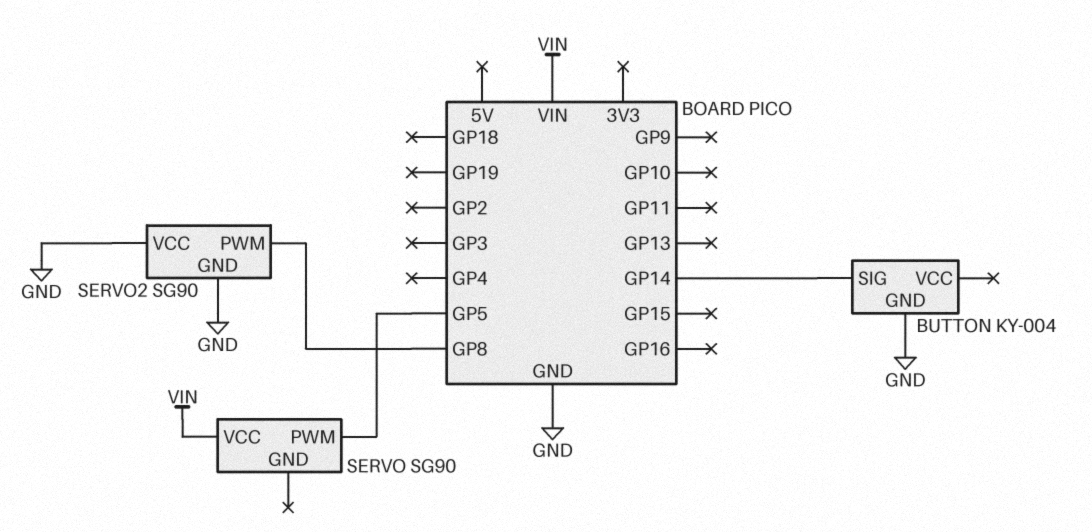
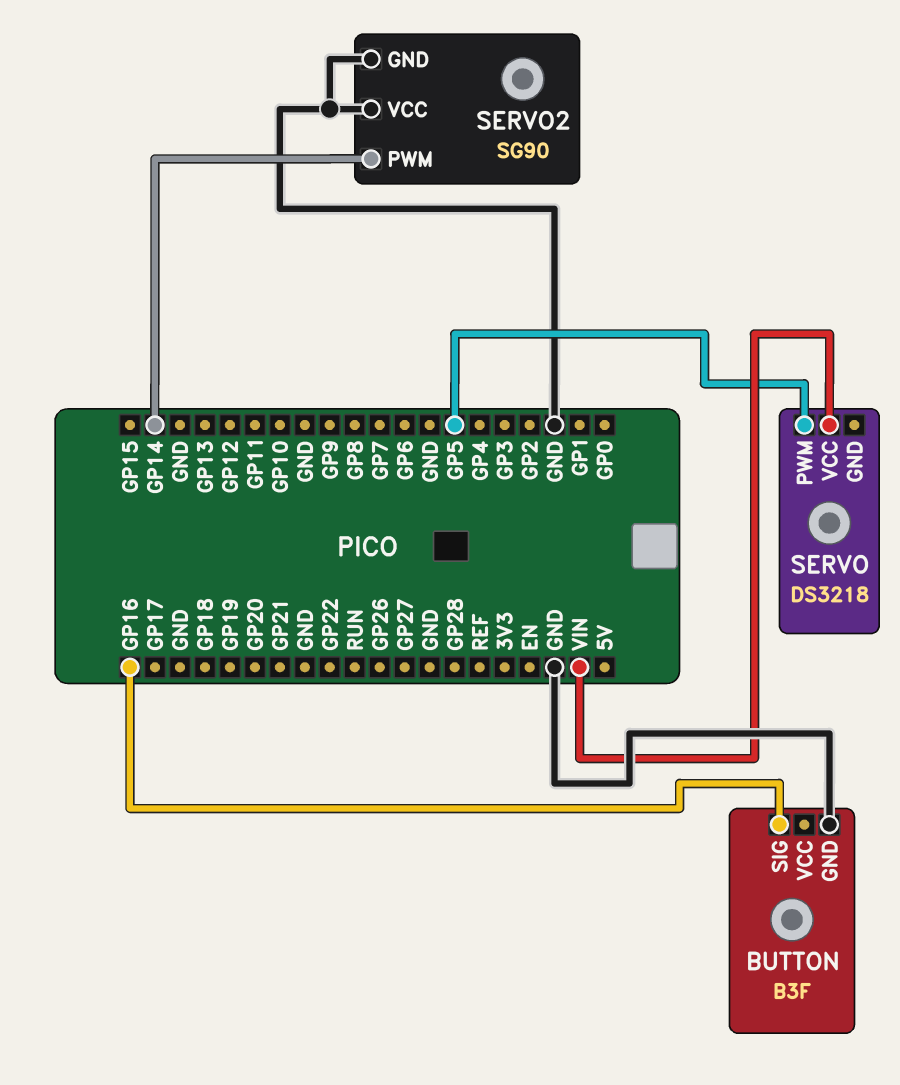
BUTTON: KY-004 -> B3F
BUTTON pin SIG: GP14 -> GP16
SERVO: SG90 -> DS3218
SERVO2 pin PWM: GP8 -> GP14

